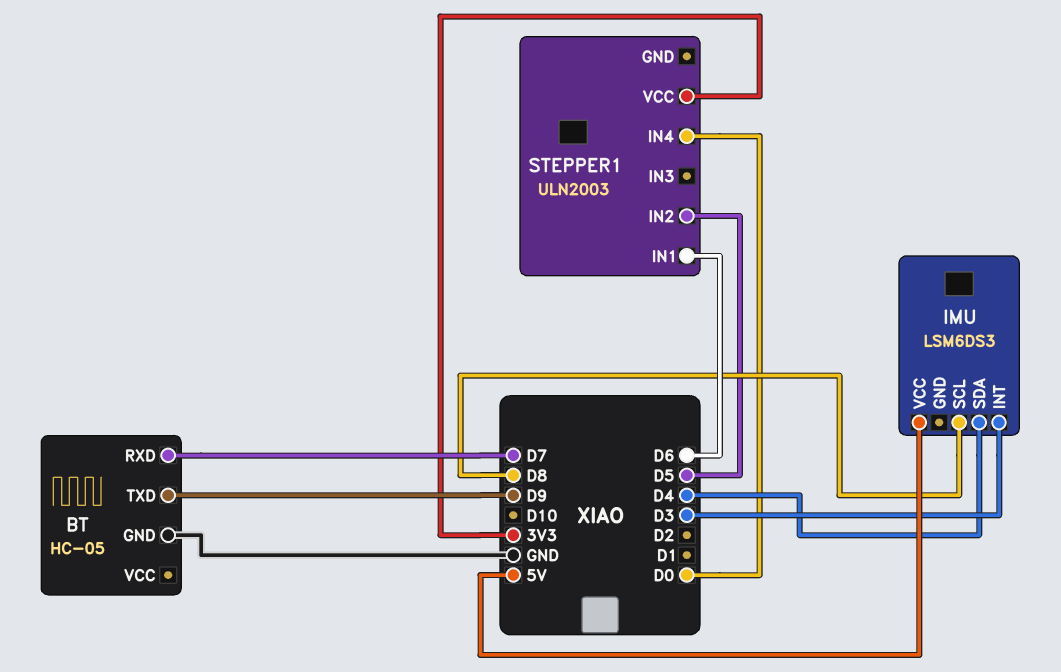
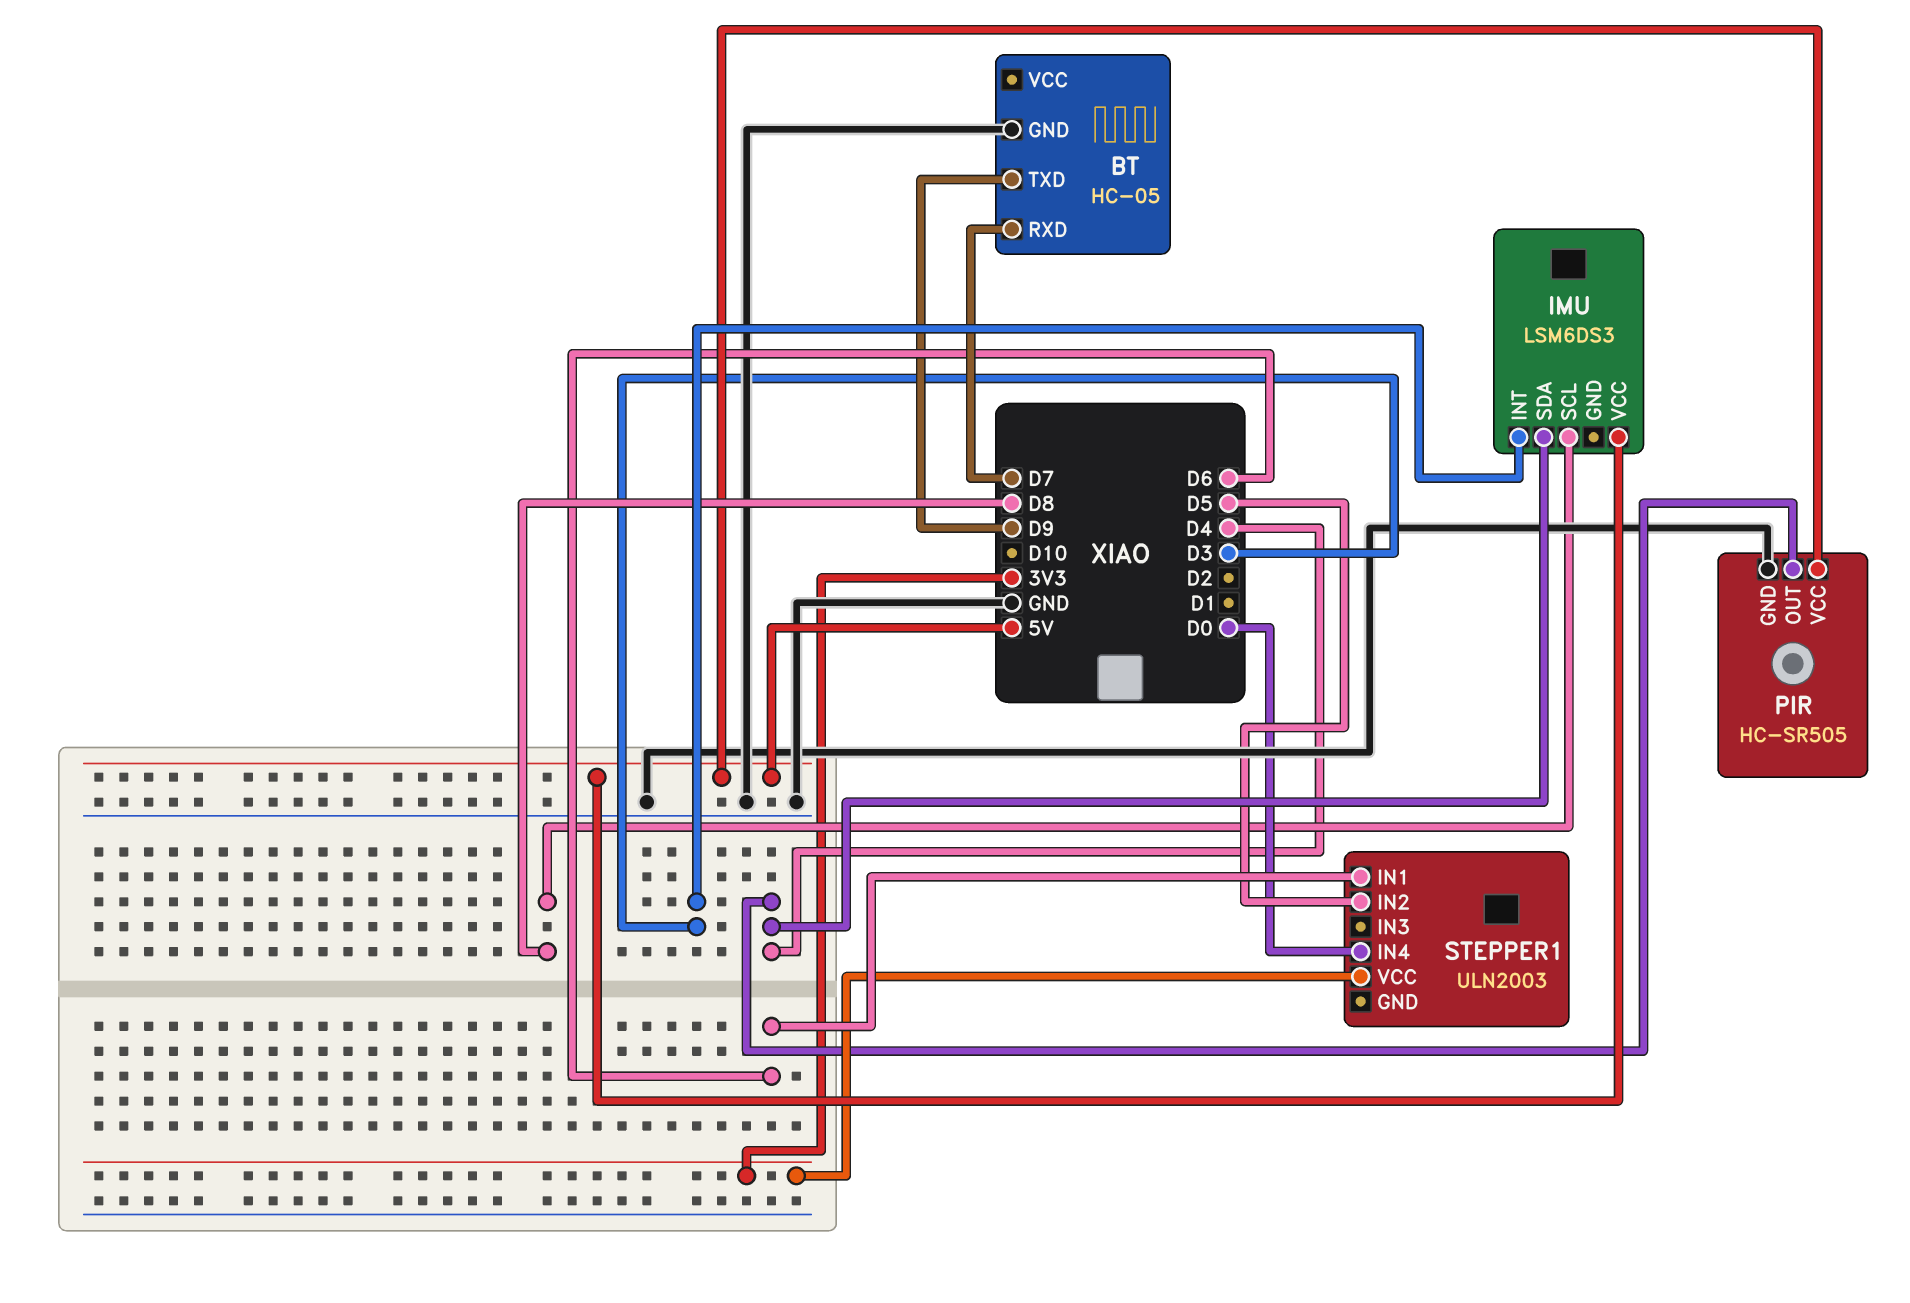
PIR: none -> HC-SR505
PIR pin GND: none -> GND
PIR pin OUT: none -> D4
PIR pin VCC: none -> 5V

